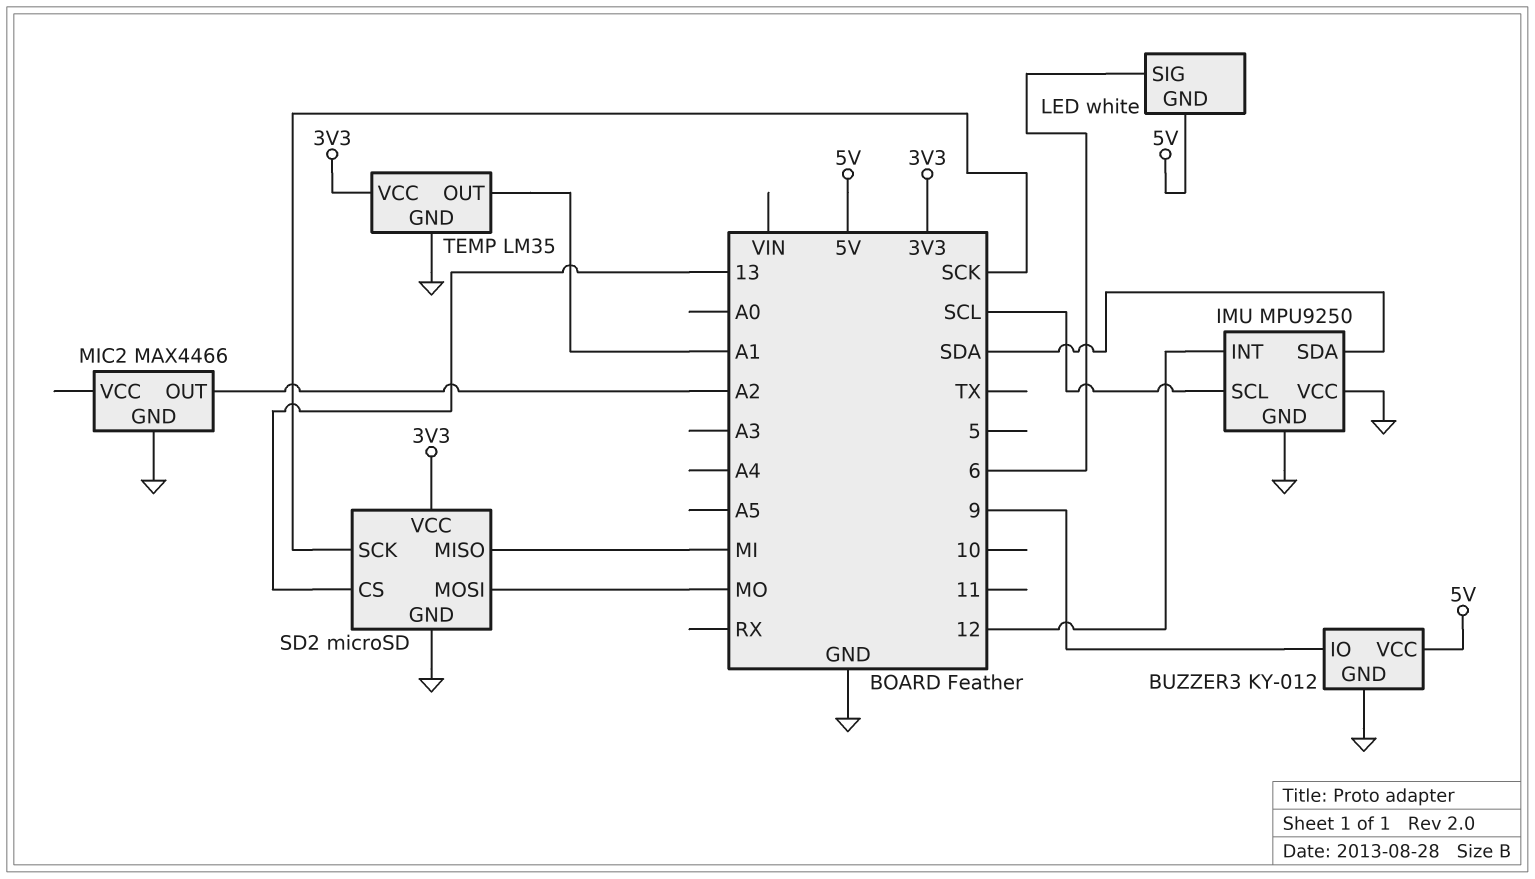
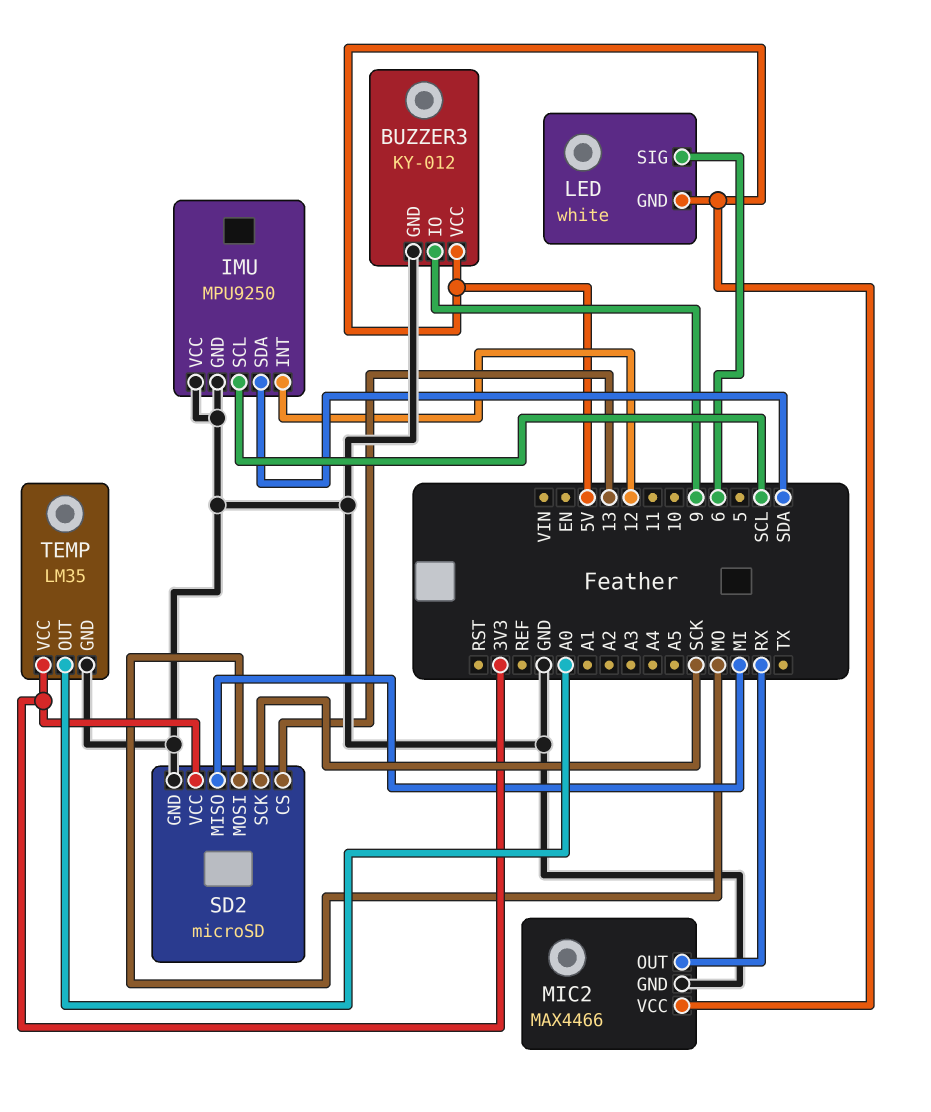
MIC2 pin OUT: A2 -> RX
MIC2 pin VCC: none -> 5V
TEMP pin OUT: A1 -> A0

